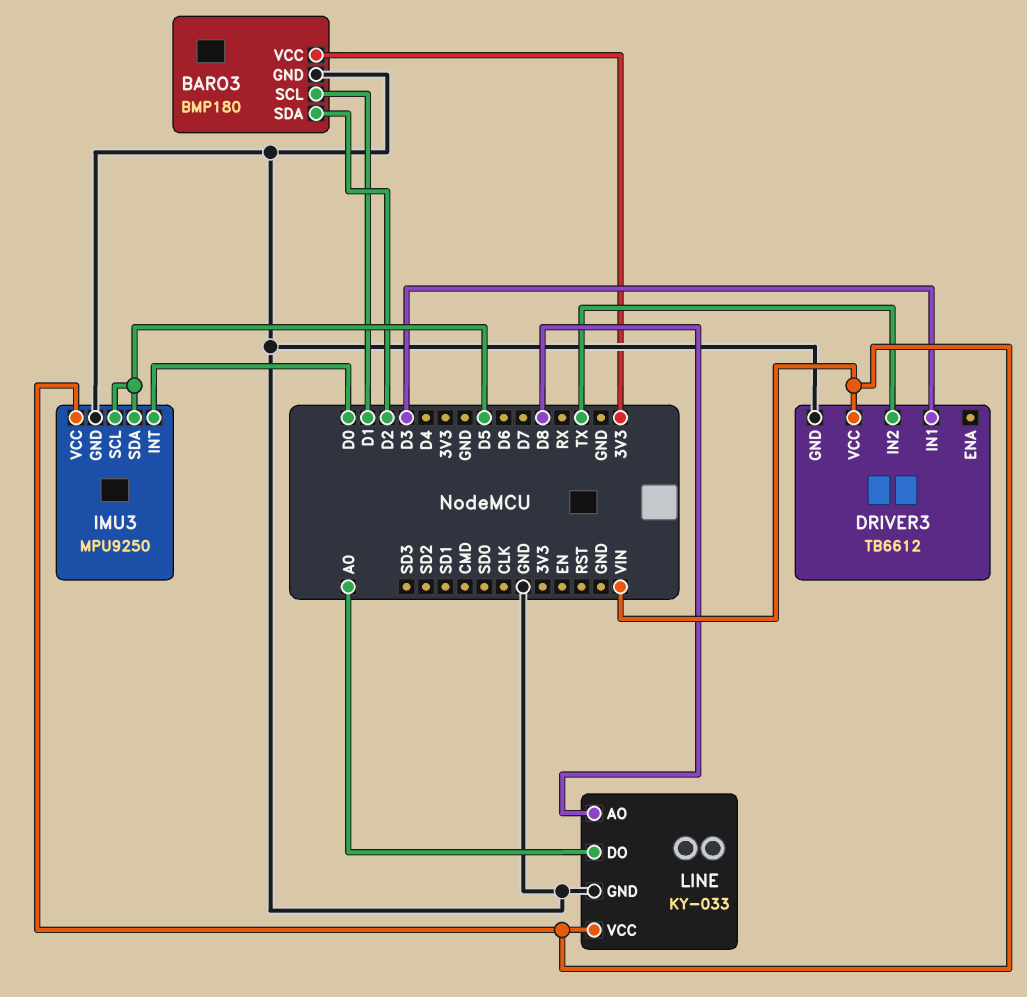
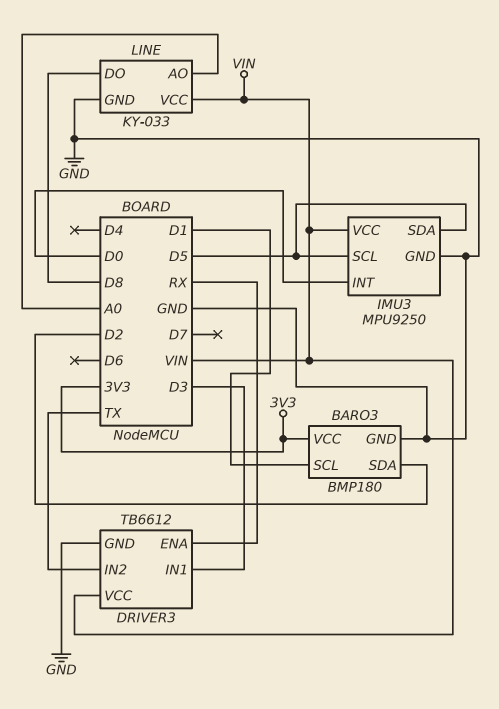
DRIVER3 pin ENA: none -> RX
LINE pin AO: D8 -> A0
LINE pin DO: A0 -> D8

